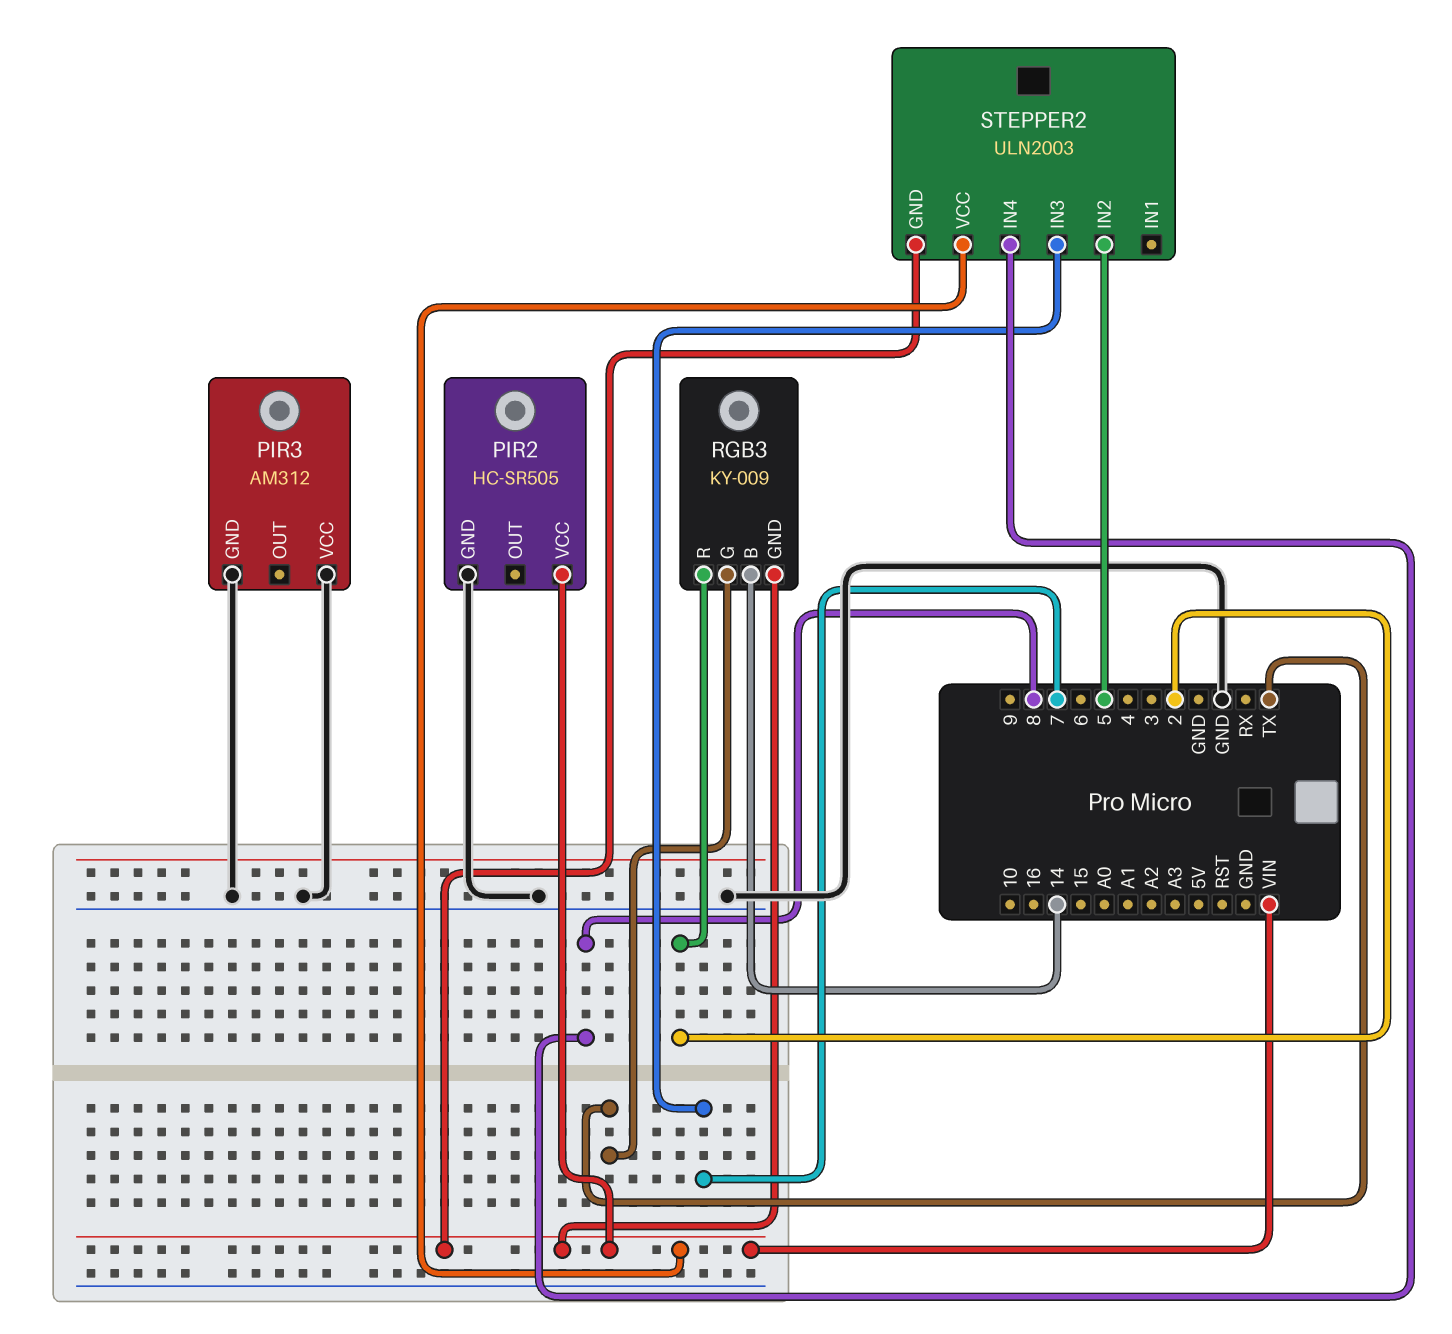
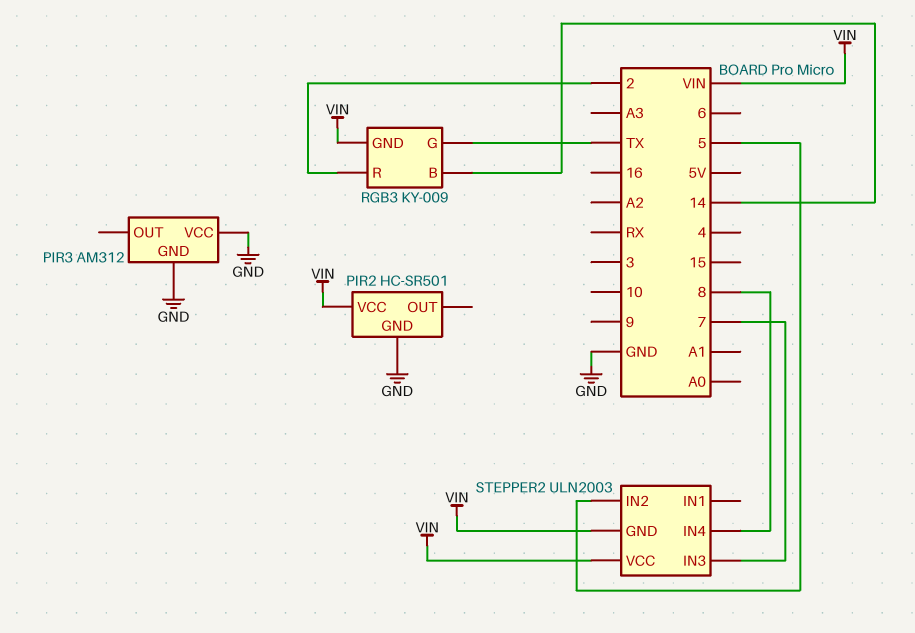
PIR2: HC-SR505 -> HC-SR501

